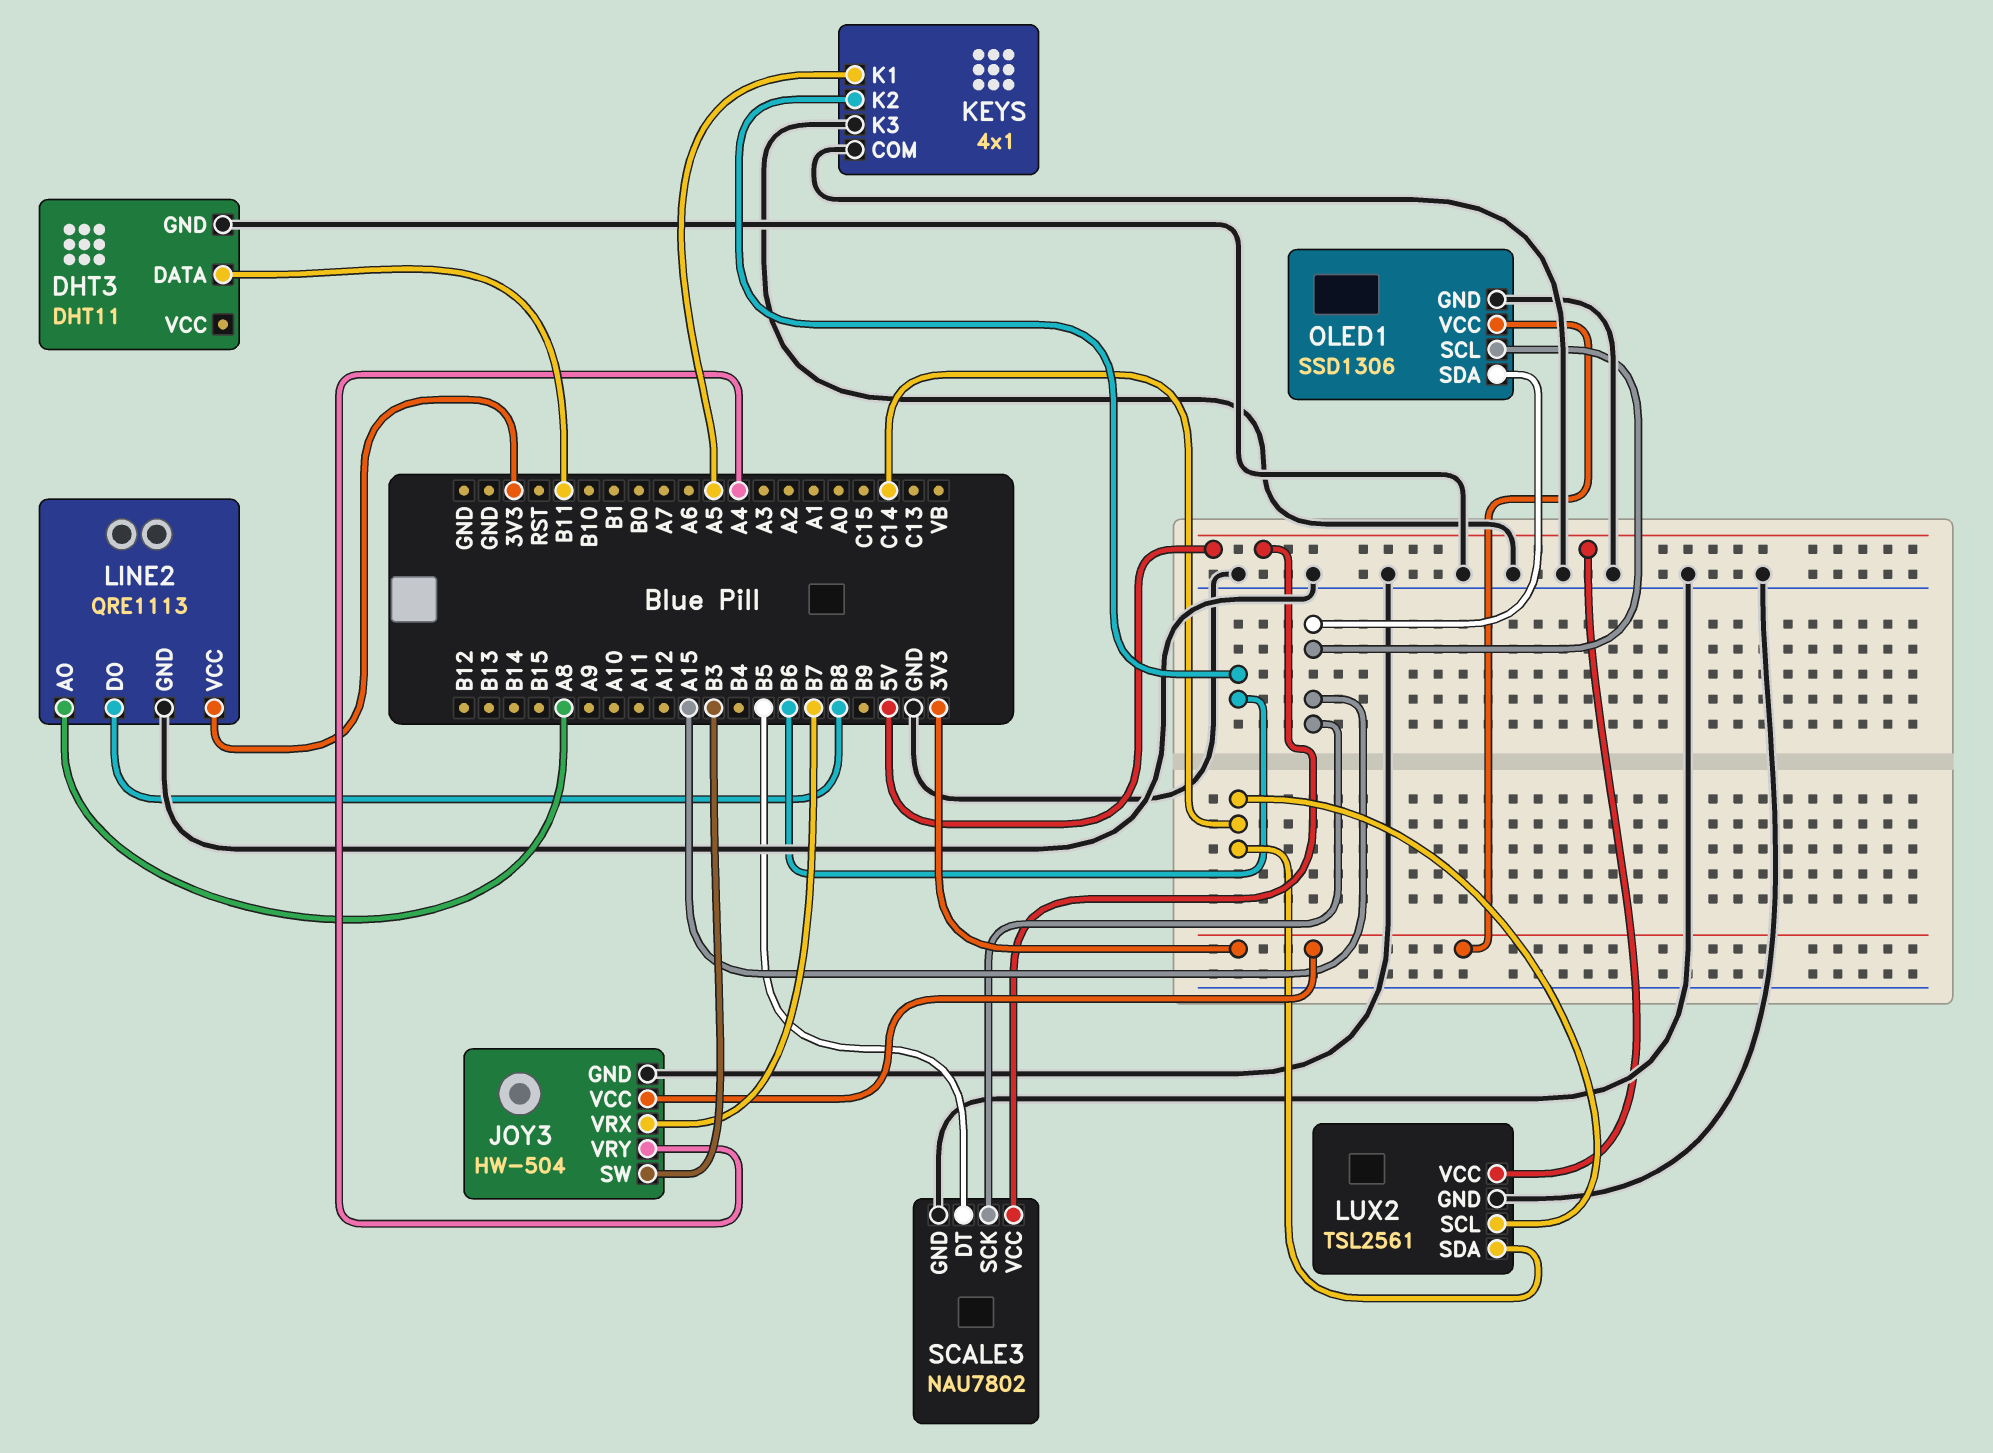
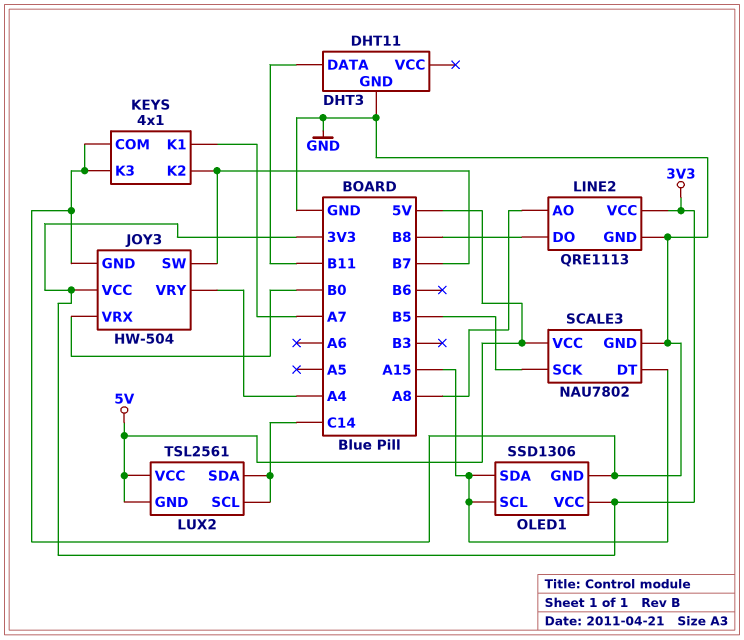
JOY3 pin SW: B3 -> B7
JOY3 pin VRX: B7 -> B0
KEYS pin K1: A5 -> A7
KEYS pin K2: B6 -> B7
LUX2 pin GND: GND -> 5V
SCALE3 pin DT: B5 -> A15
SCALE3 pin SCK: A15 -> B5

